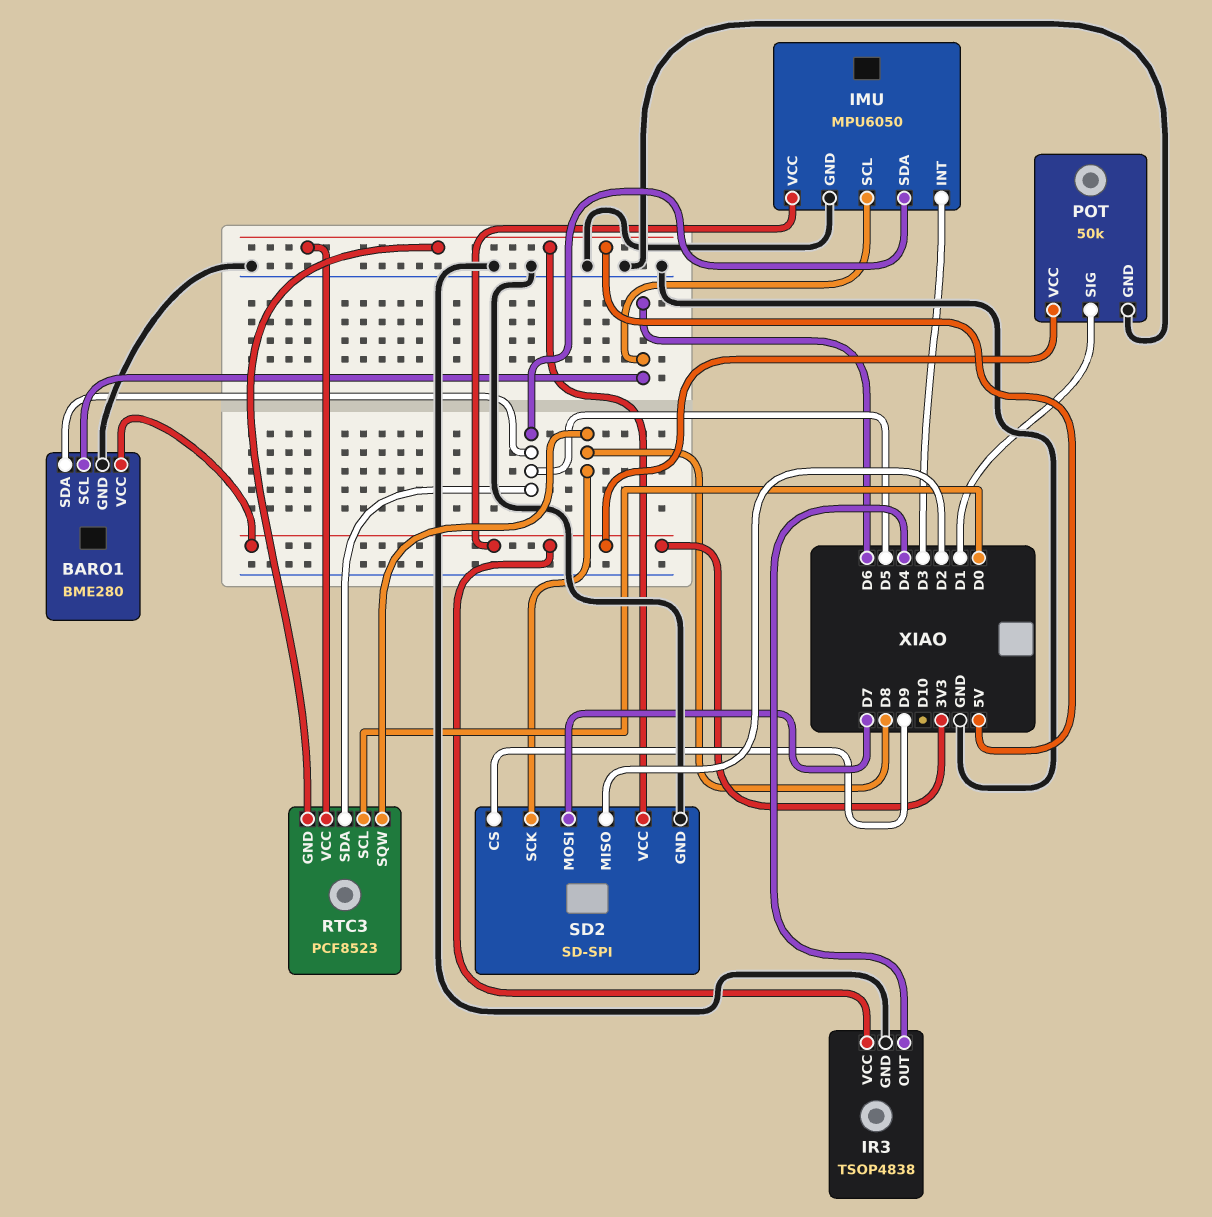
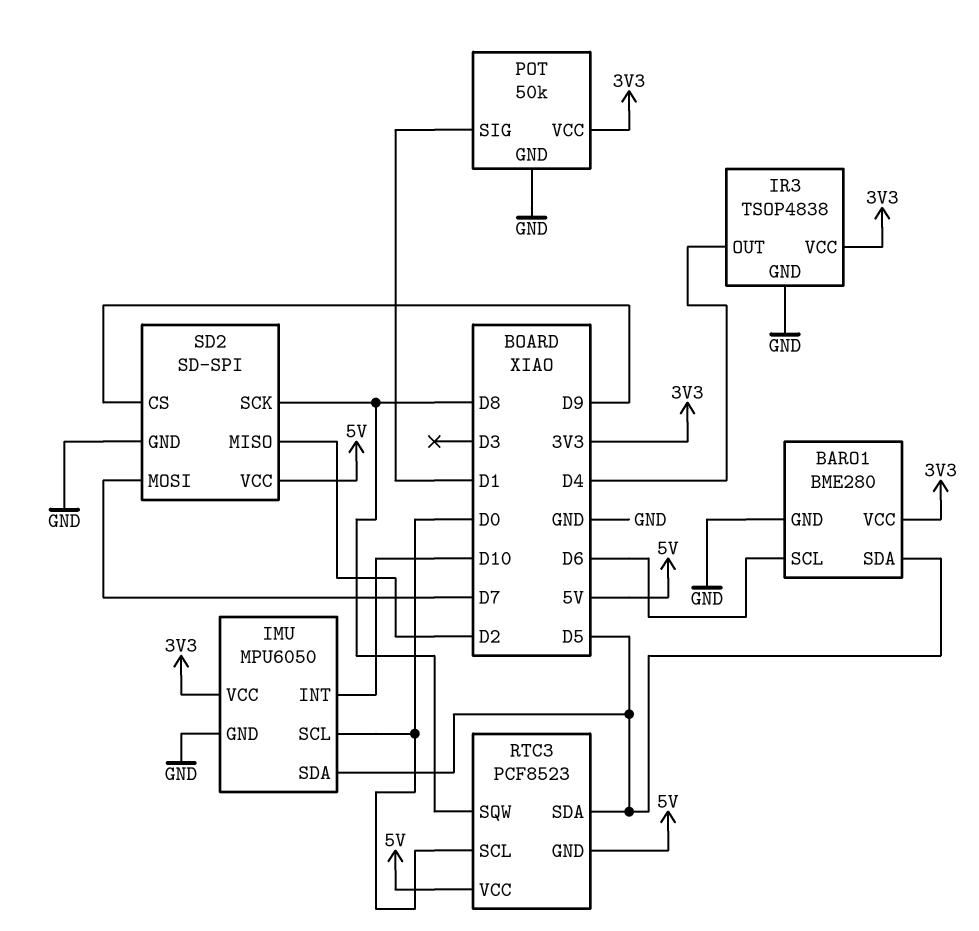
IMU pin INT: D3 -> D10
IMU pin SCL: D6 -> D0

